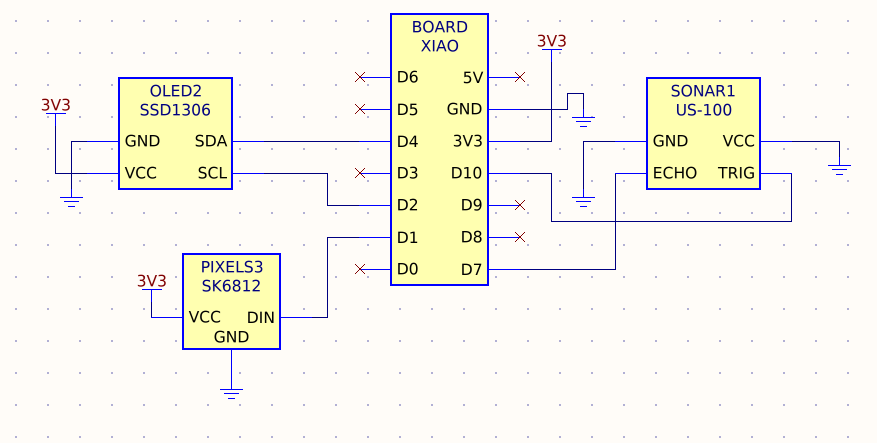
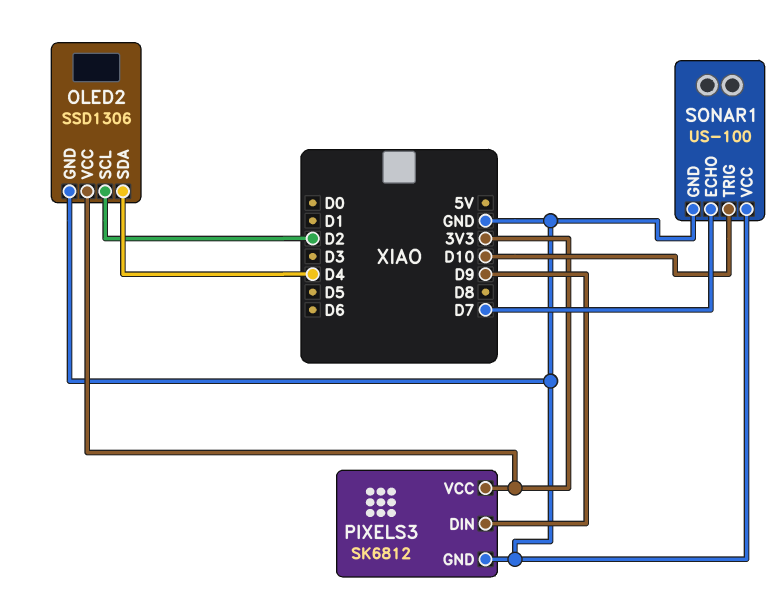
PIXELS3 pin DIN: D1 -> D9

